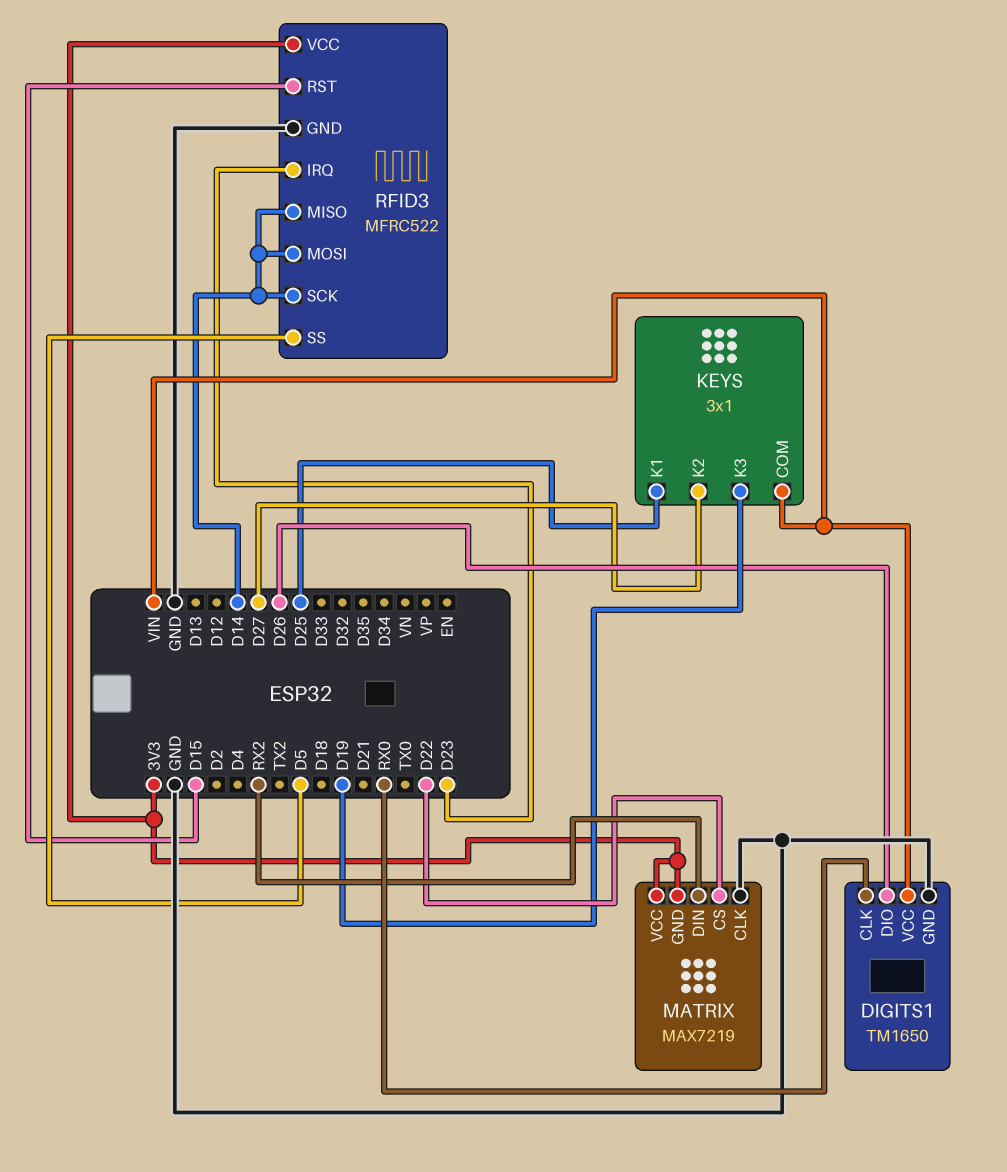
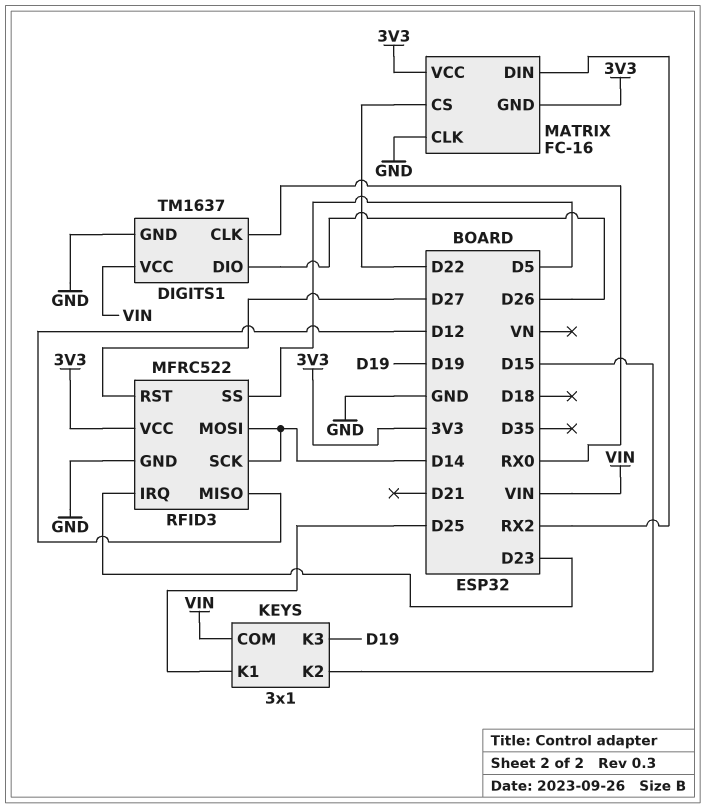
DIGITS1: TM1650 -> TM1637
KEYS pin K2: D27 -> D15
MATRIX: MAX7219 -> FC-16
RFID3 pin MISO: D14 -> D12
RFID3 pin RST: D15 -> D27

